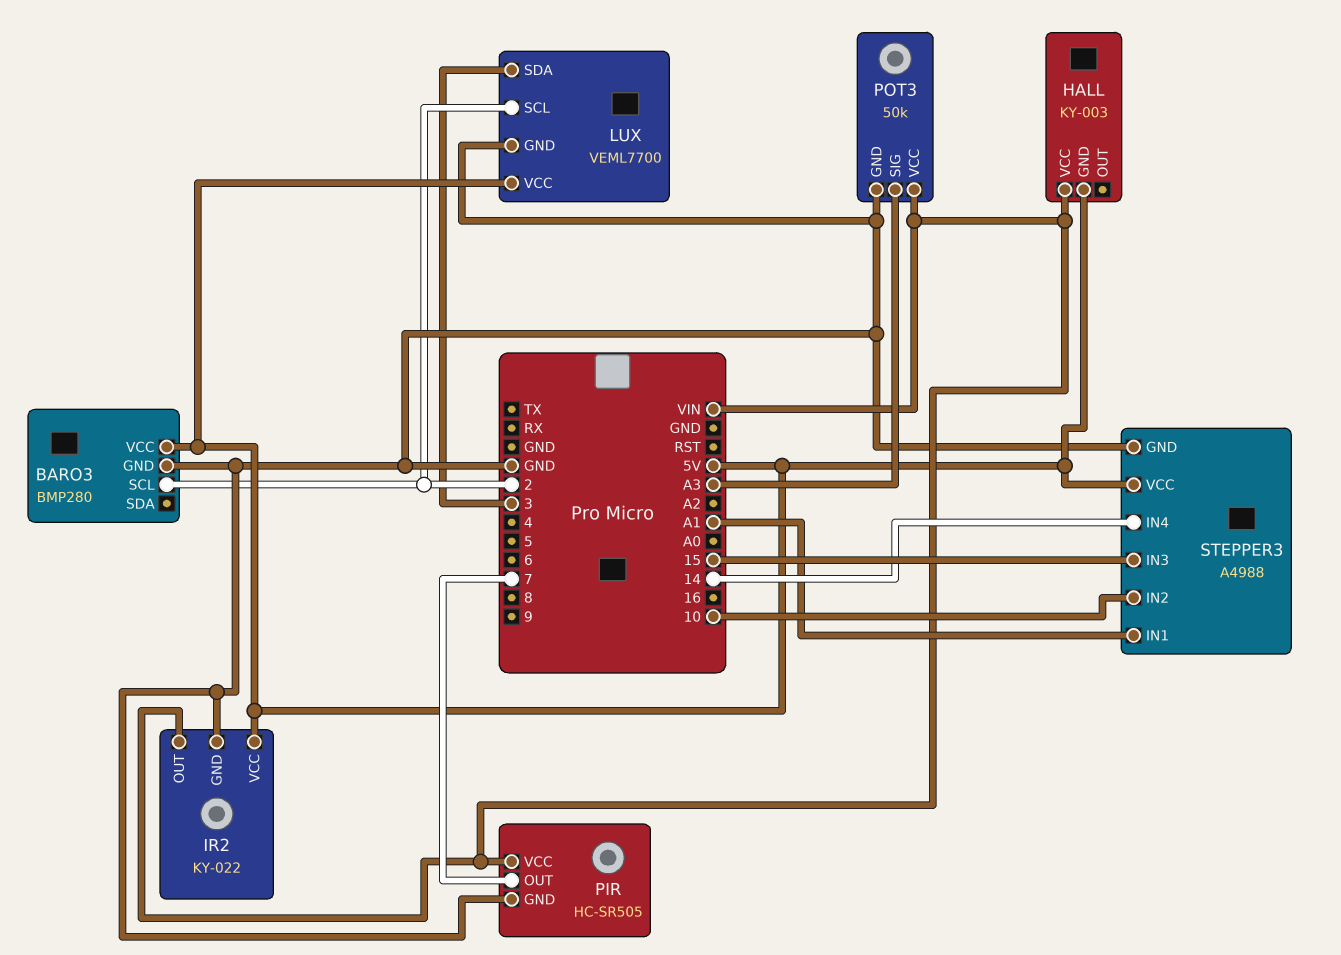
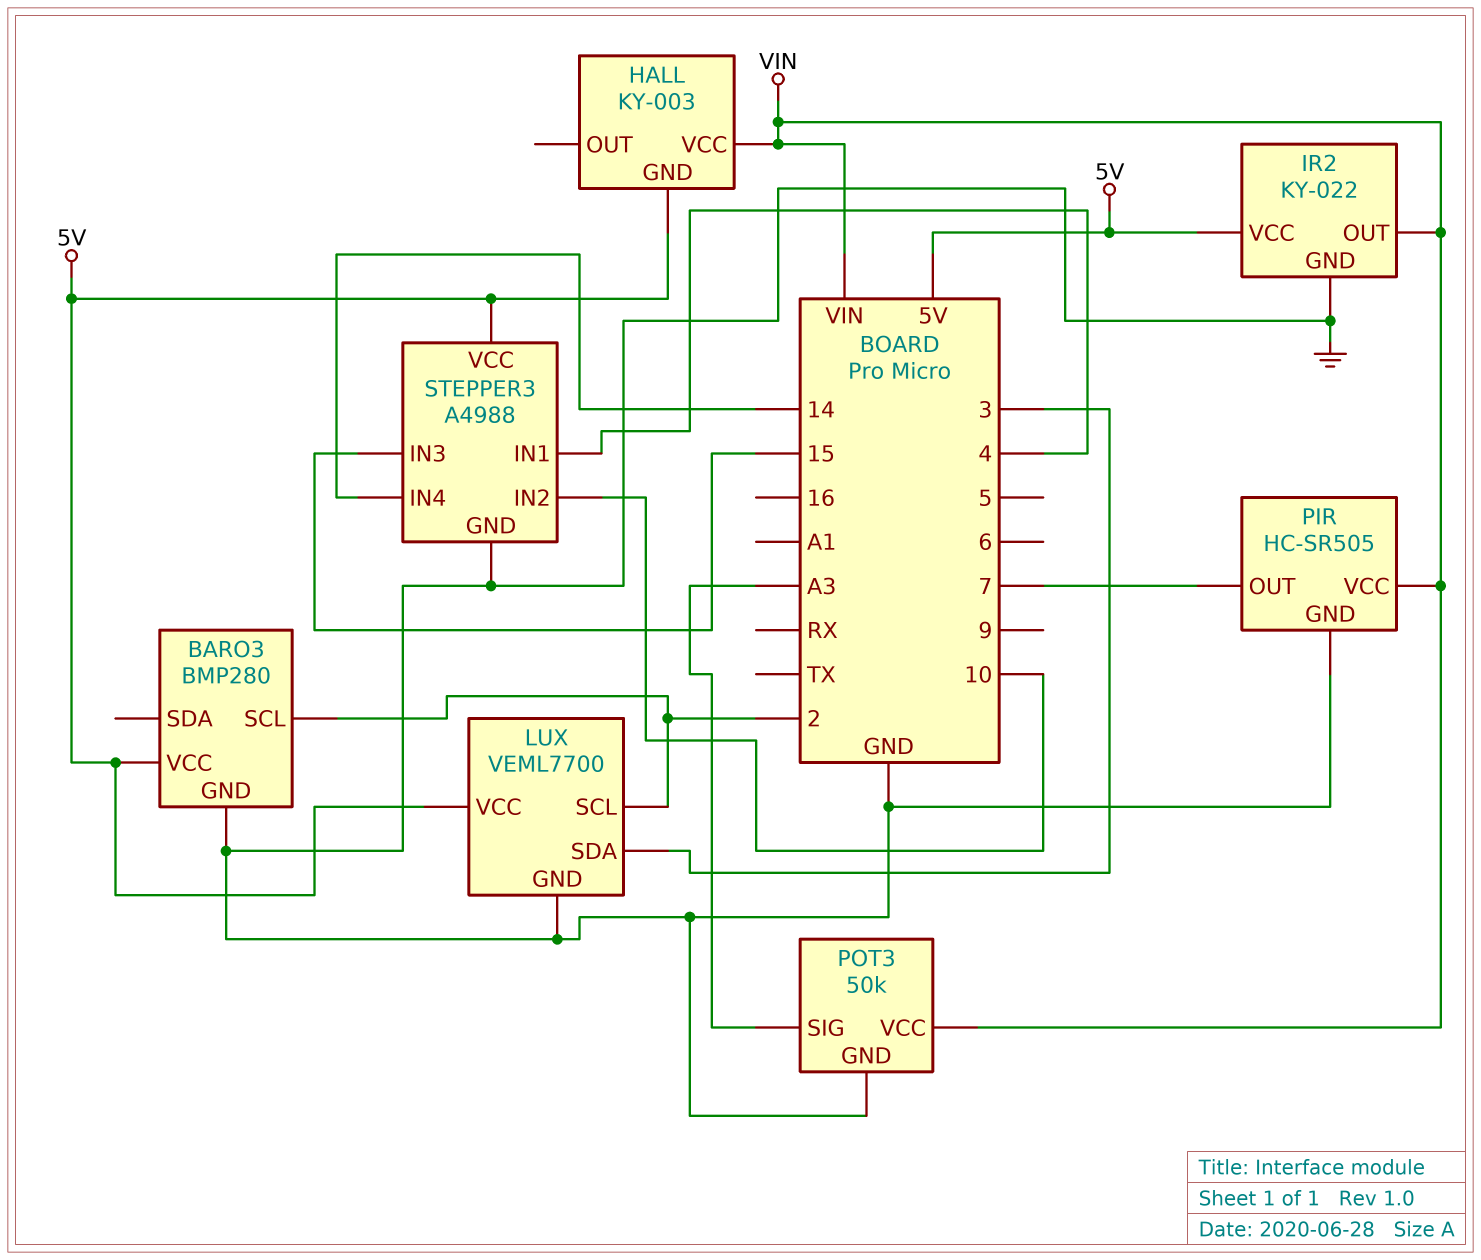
STEPPER3 pin IN1: A1 -> 4

